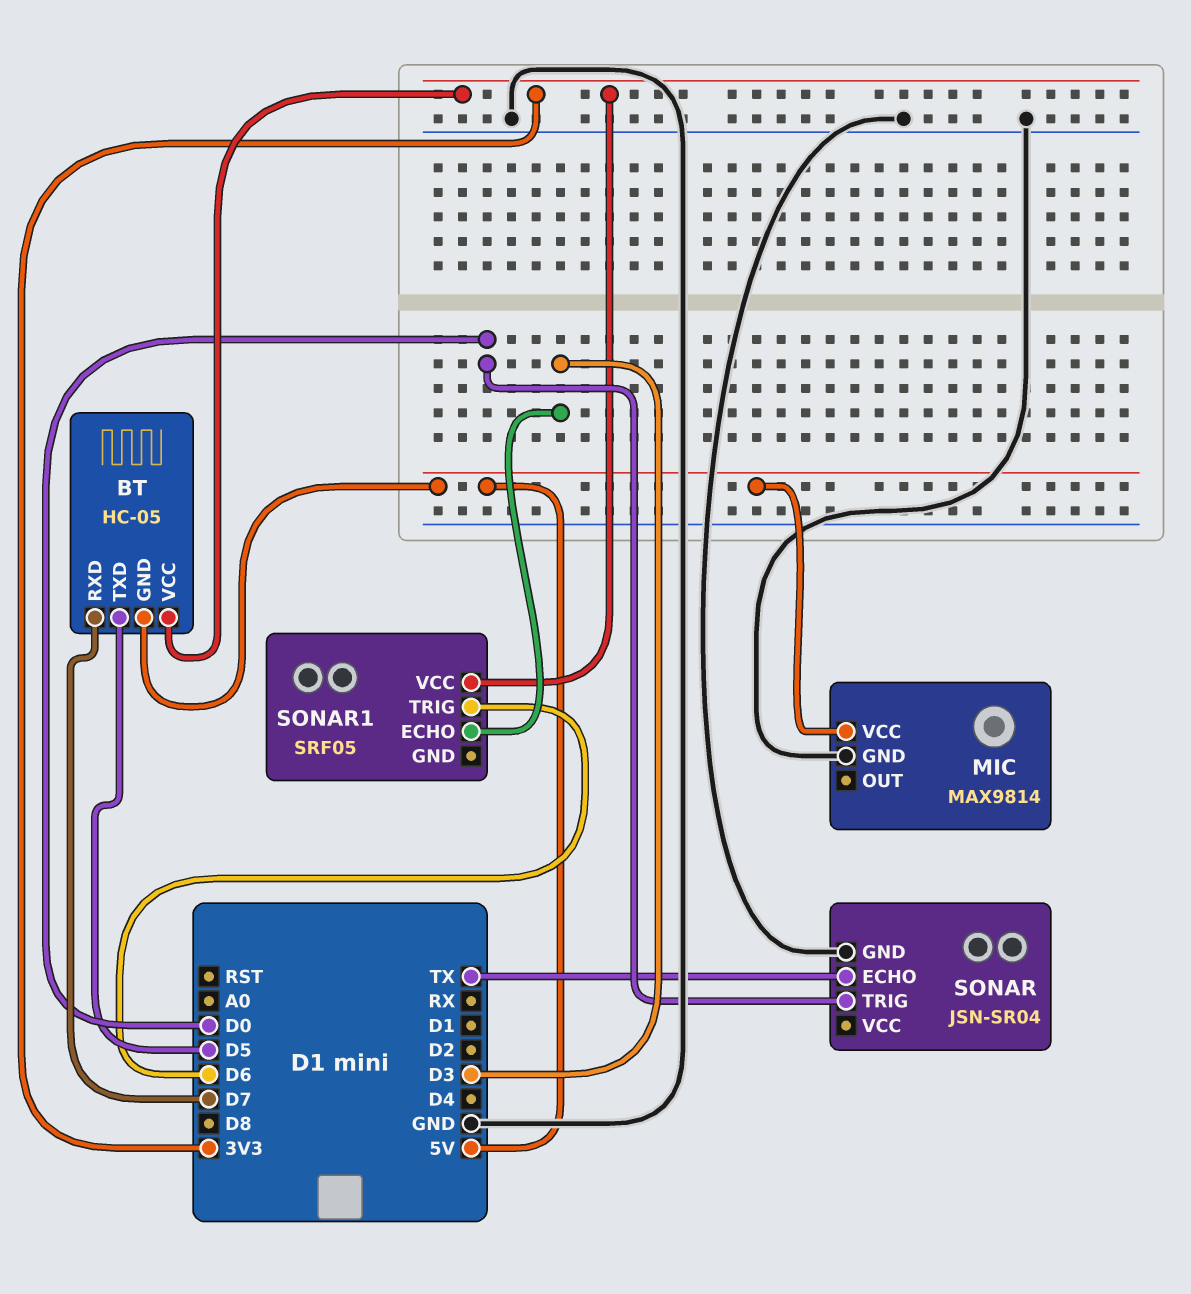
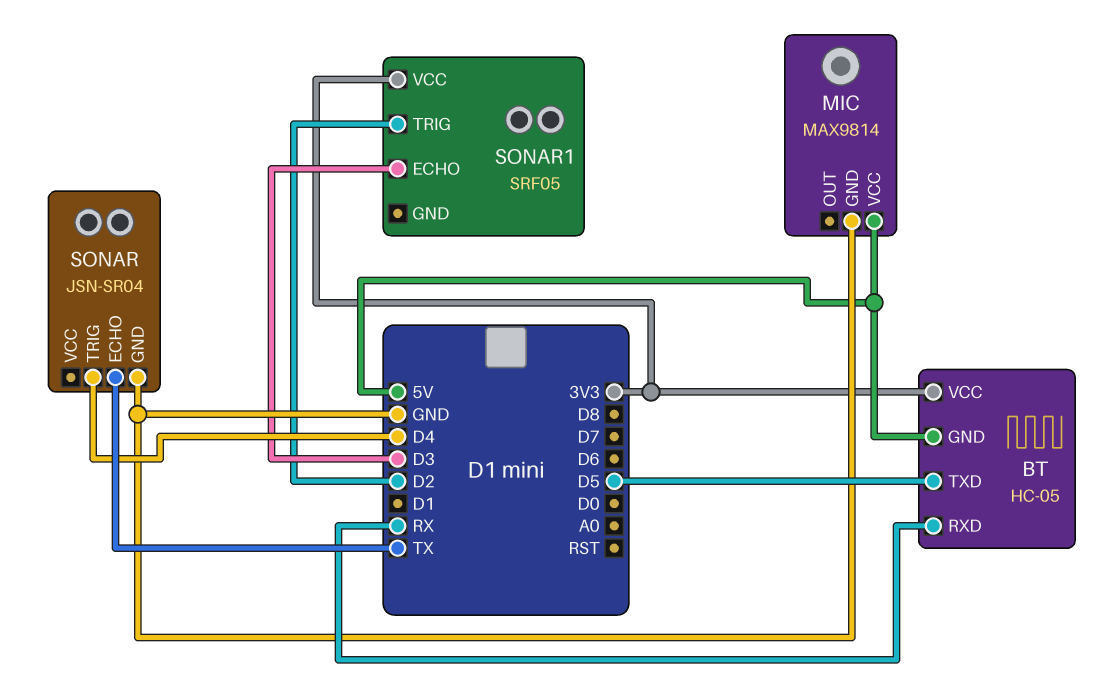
BT pin RXD: D7 -> RX
SONAR pin TRIG: D0 -> D4
SONAR1 pin TRIG: D6 -> D2

